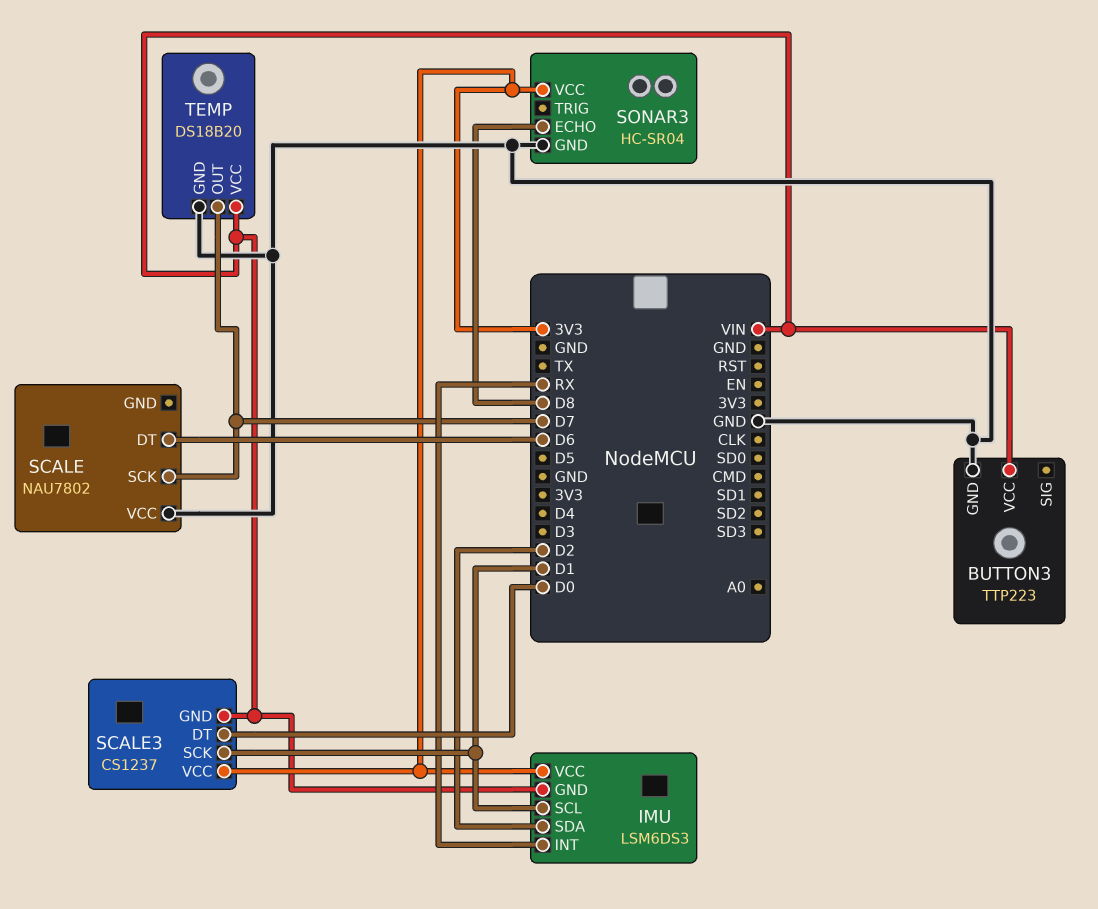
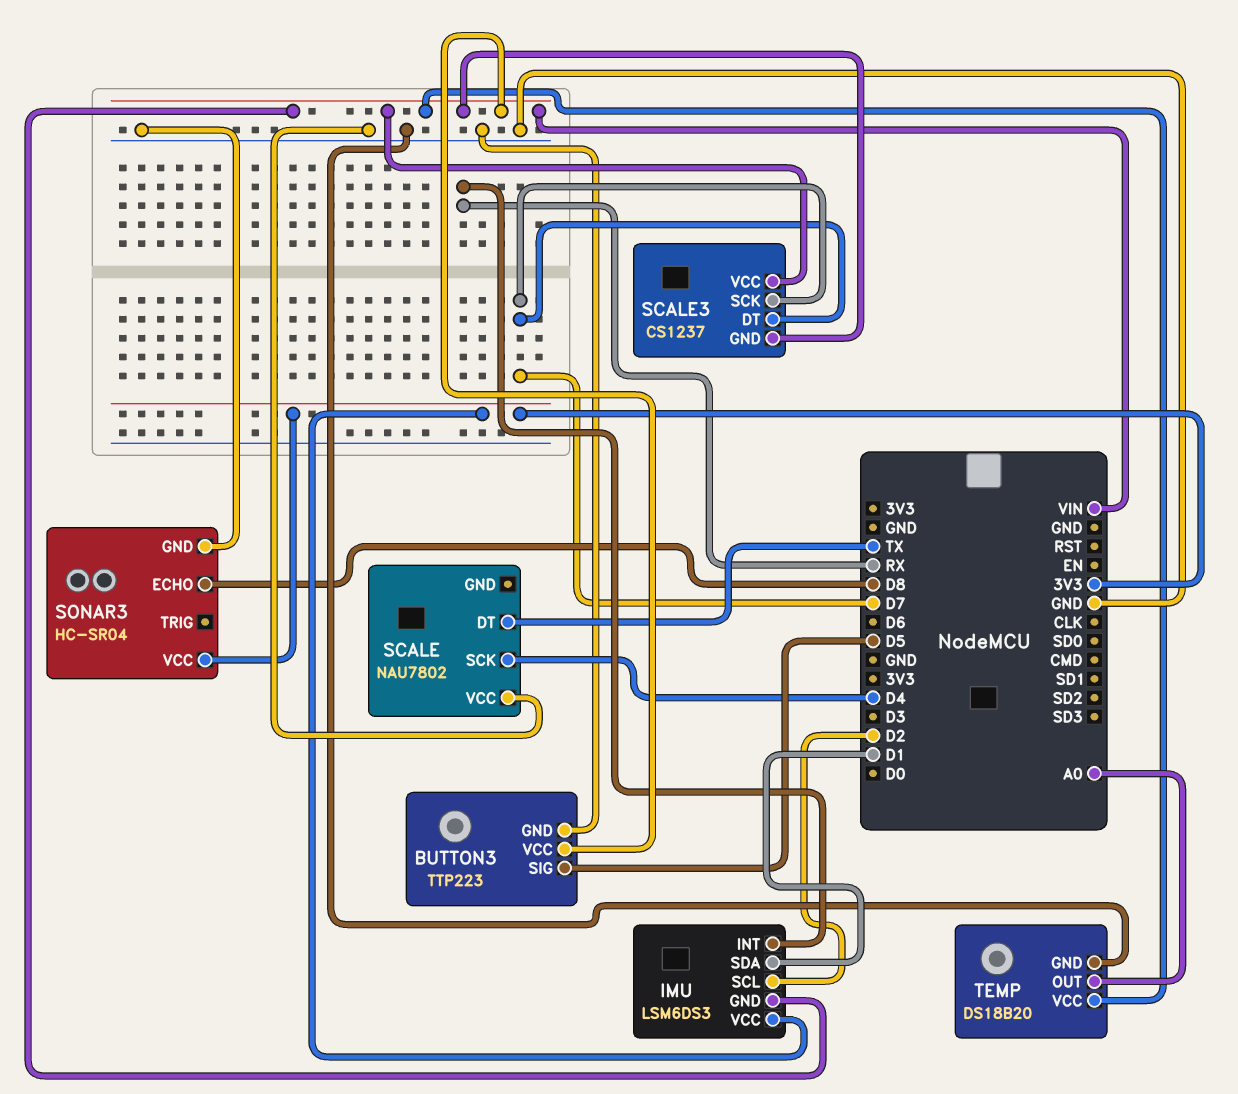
BUTTON3 pin SIG: none -> D5
IMU pin SCL: D1 -> D2
IMU pin SDA: D2 -> D1
SCALE pin DT: D6 -> TX
SCALE pin SCK: D7 -> D4
SCALE3 pin DT: D0 -> D7
SCALE3 pin SCK: D1 -> D7
SCALE3 pin VCC: 3V3 -> VIN
TEMP pin OUT: D7 -> A0

